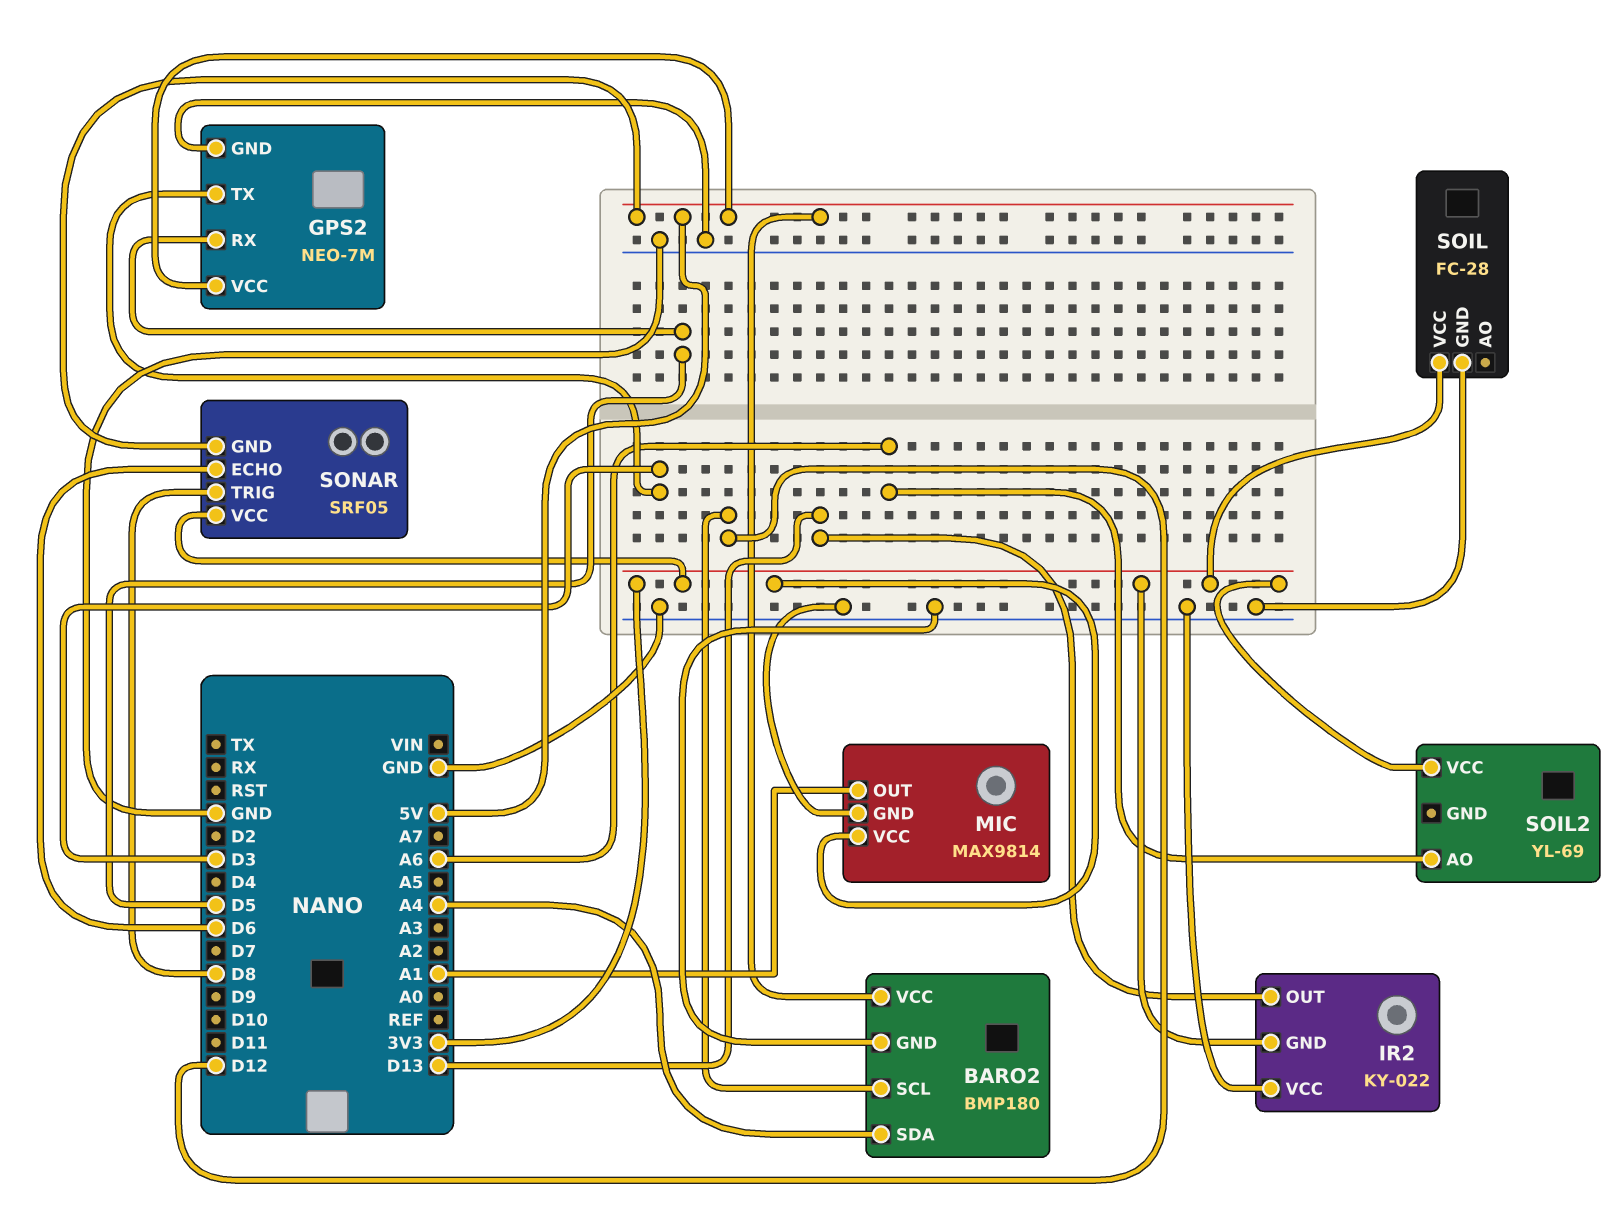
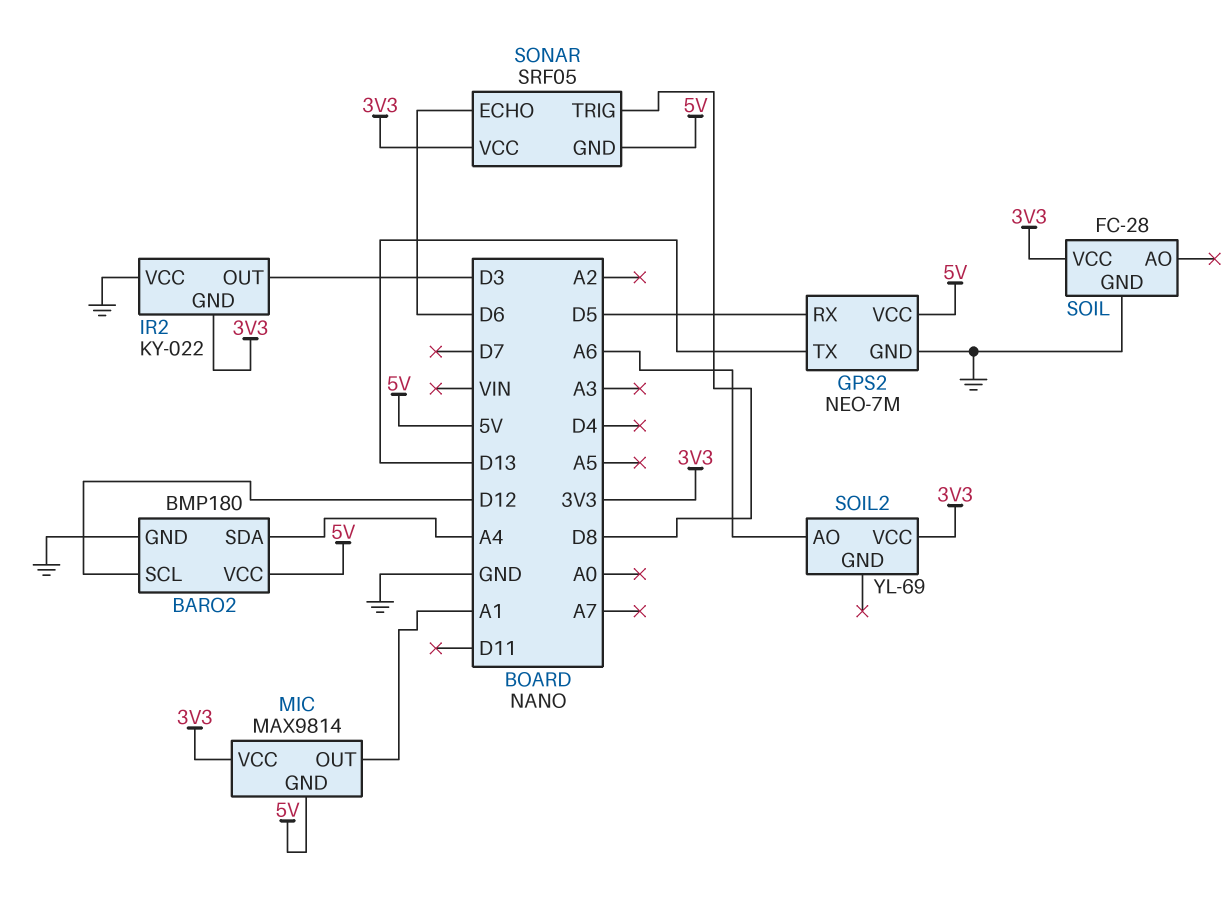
GPS2 pin TX: D3 -> D13
IR2 pin OUT: D13 -> D3
MIC pin GND: GND -> 5V

